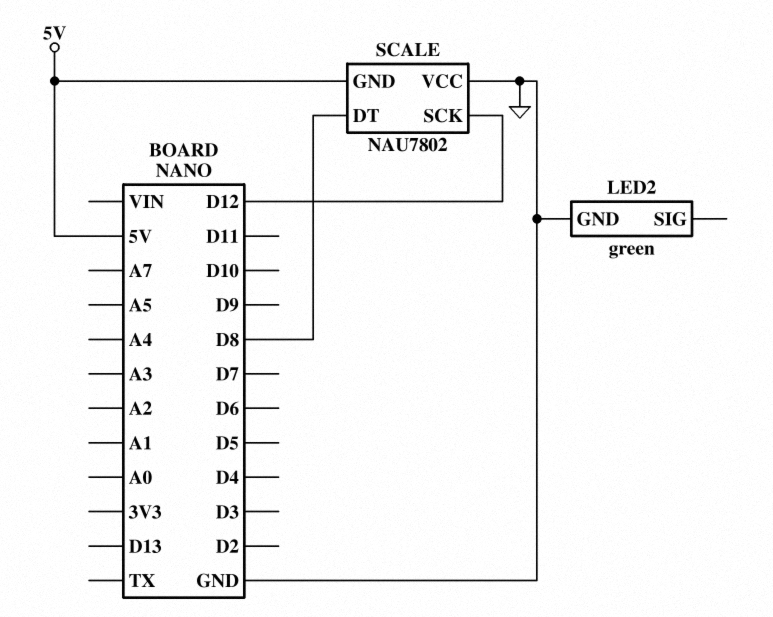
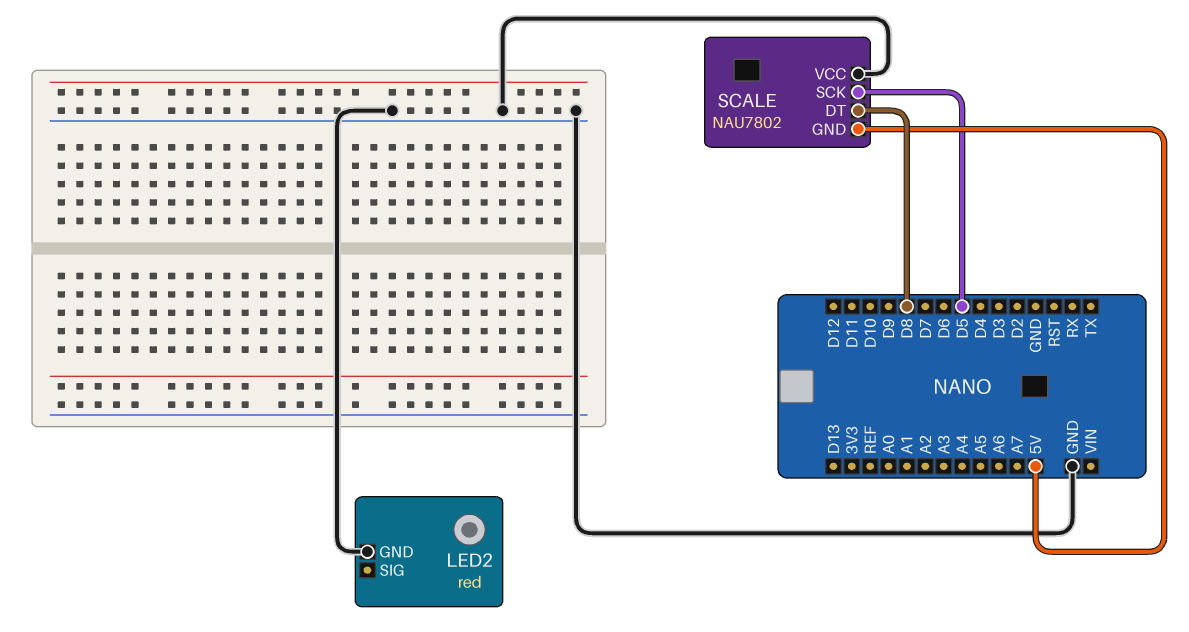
LED2: green -> red
SCALE pin SCK: D12 -> D5

